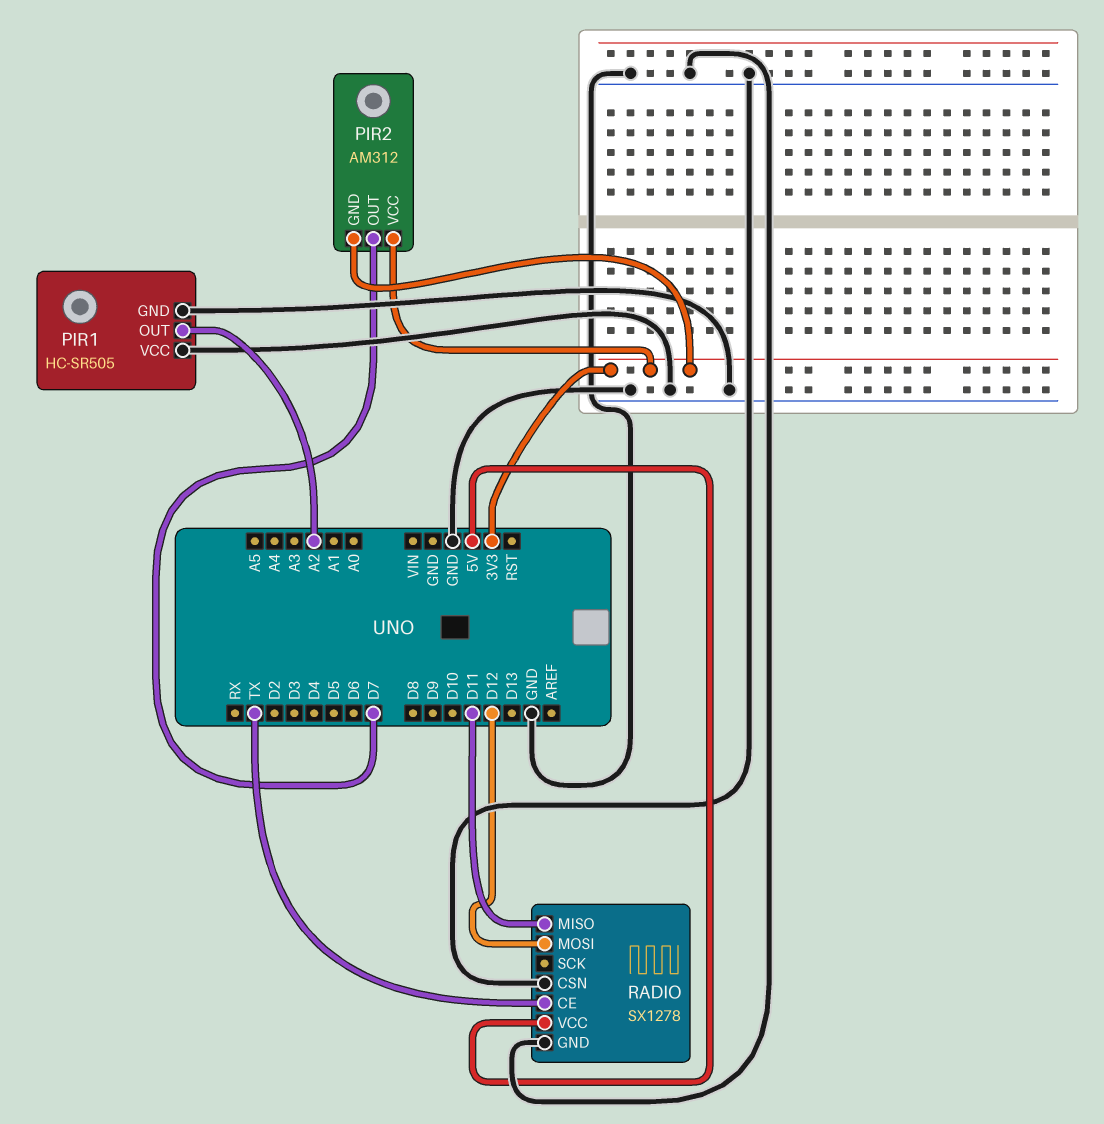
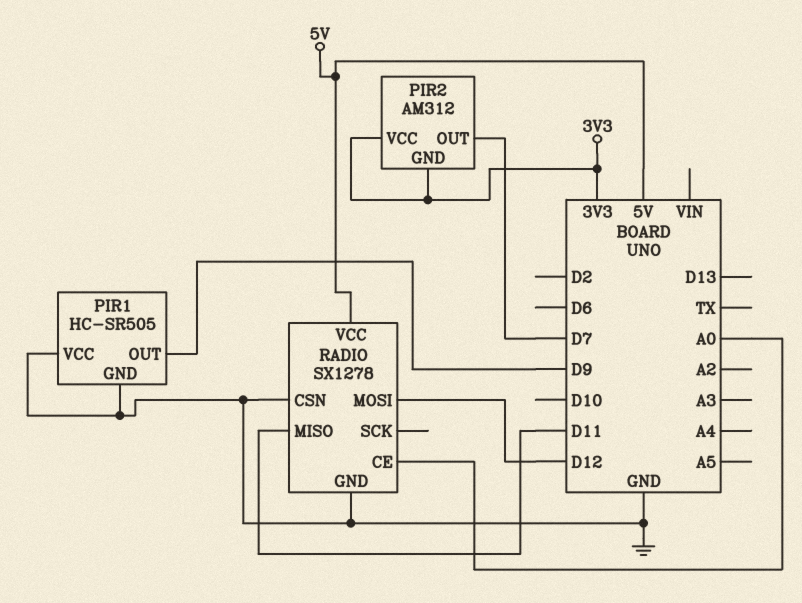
PIR1 pin OUT: A2 -> D9
RADIO pin CE: TX -> A0

